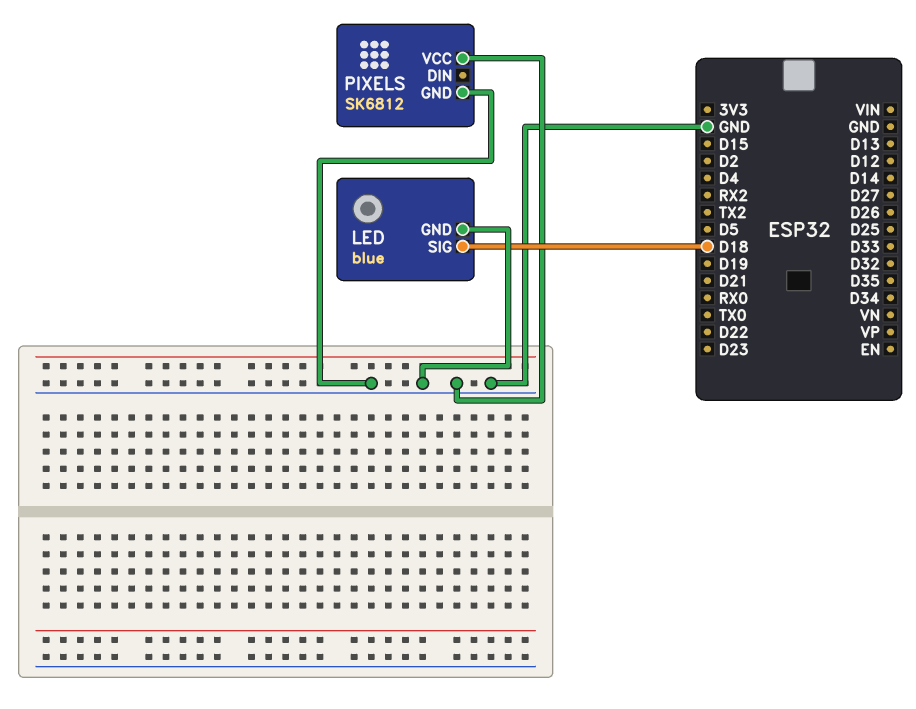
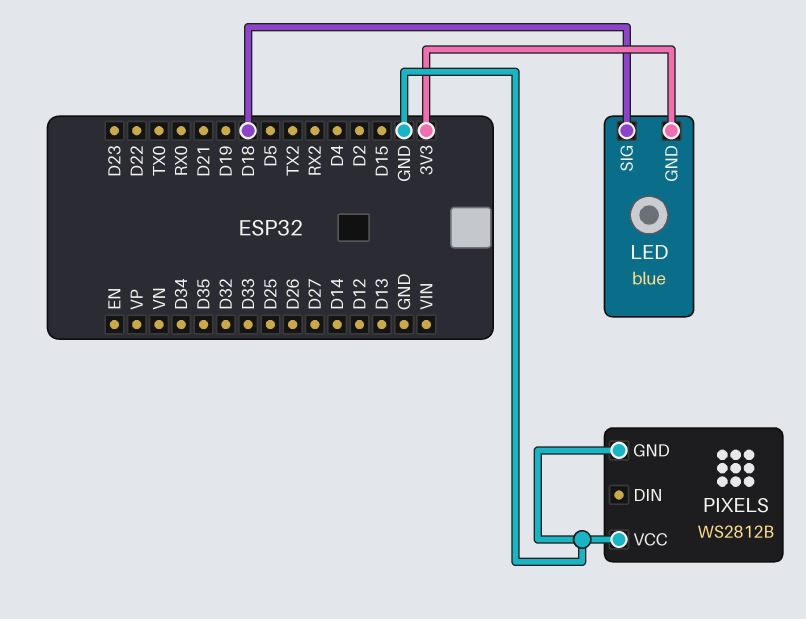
LED pin GND: GND -> 3V3
PIXELS: SK6812 -> WS2812B

